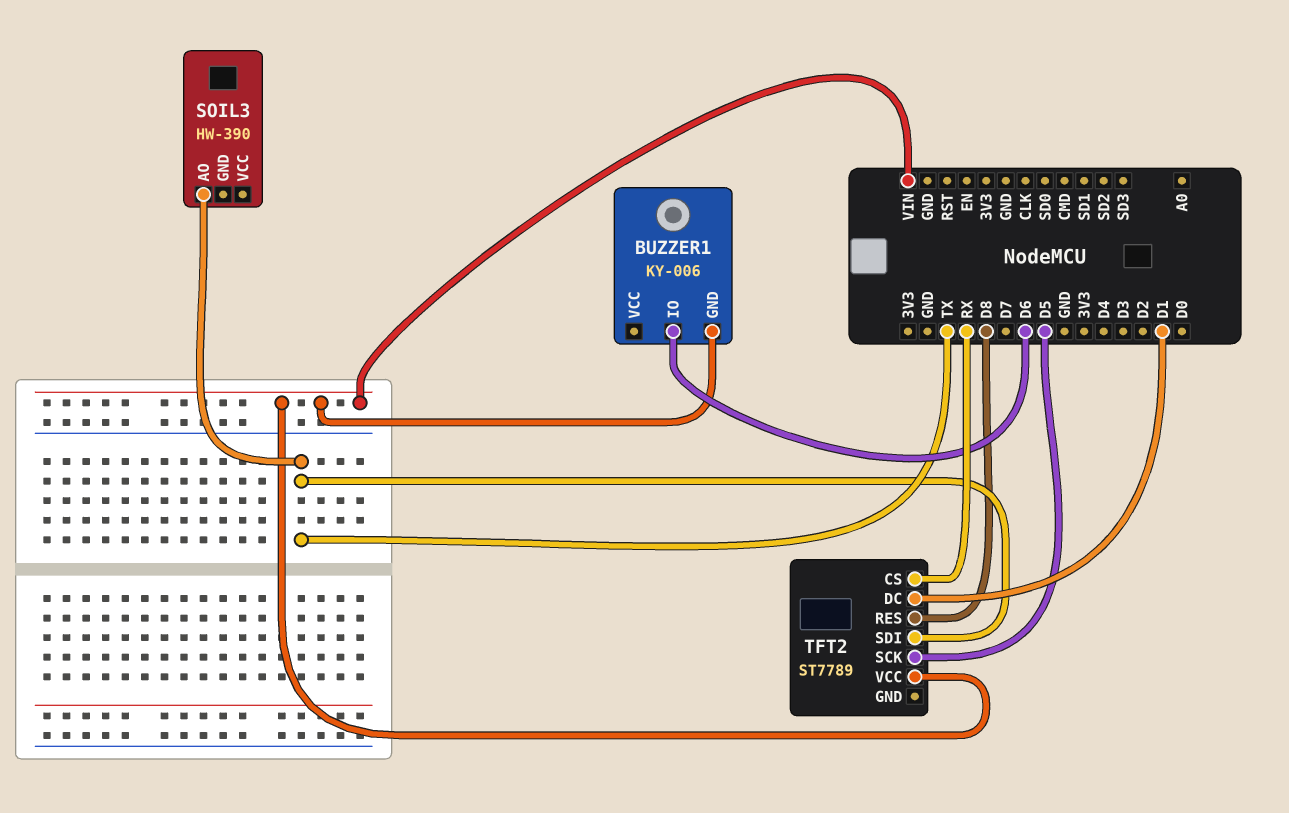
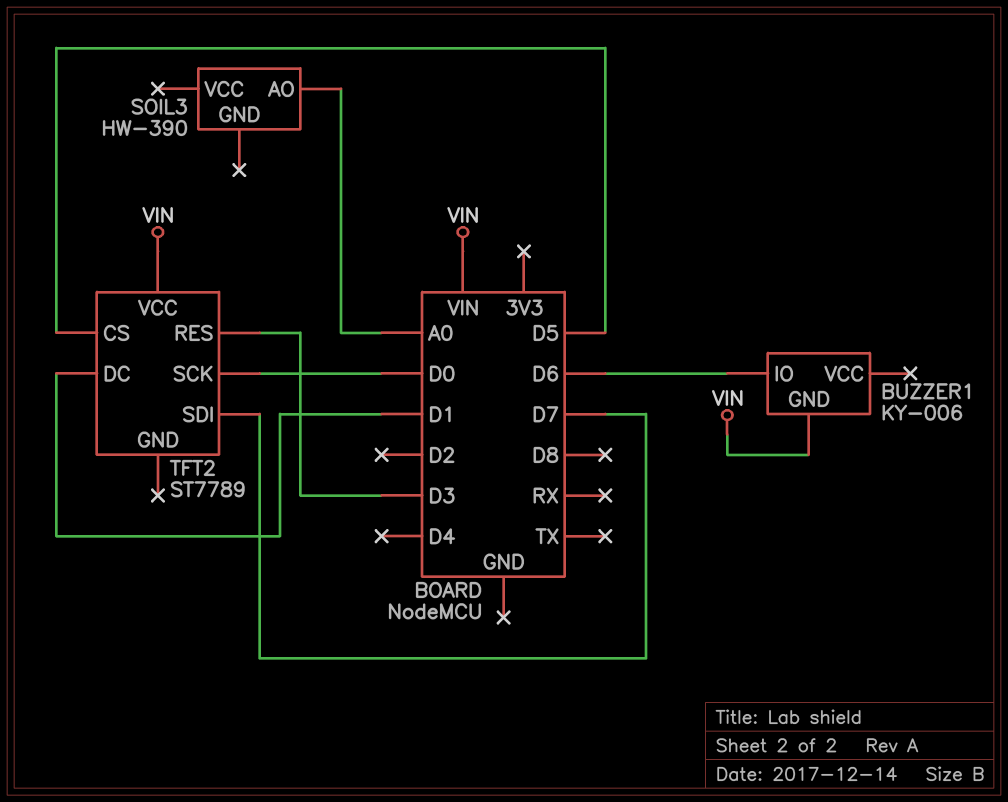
SOIL3 pin AO: TX -> A0
TFT2 pin CS: RX -> D5
TFT2 pin RES: D8 -> D3
TFT2 pin SCK: D5 -> D0
TFT2 pin SDI: TX -> D7

